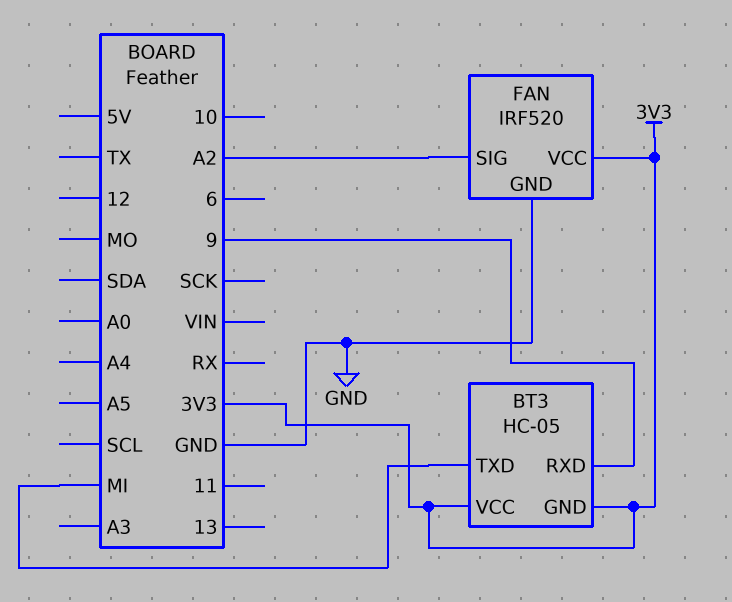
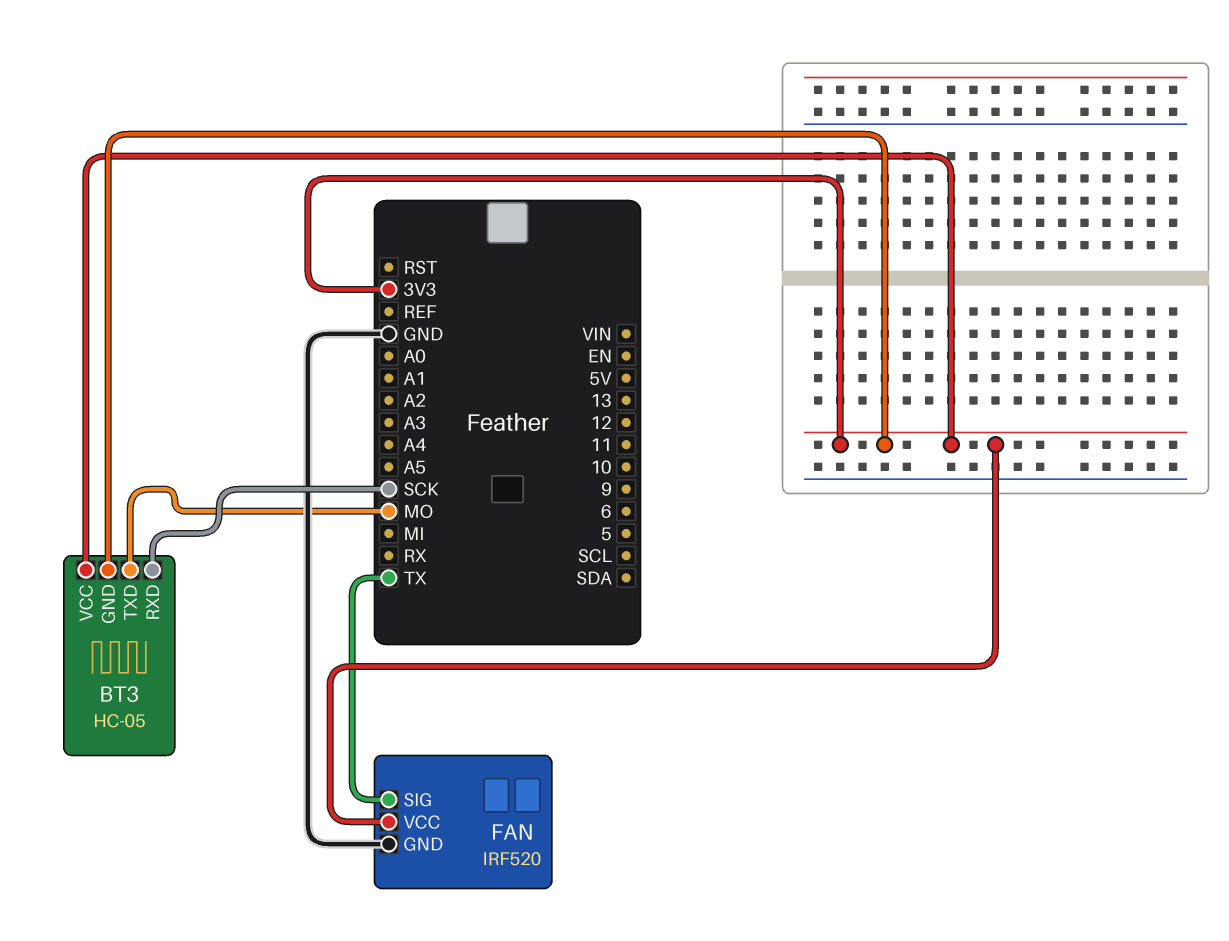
BT3 pin RXD: 9 -> SCK
BT3 pin TXD: MI -> MO
FAN pin SIG: A2 -> TX

